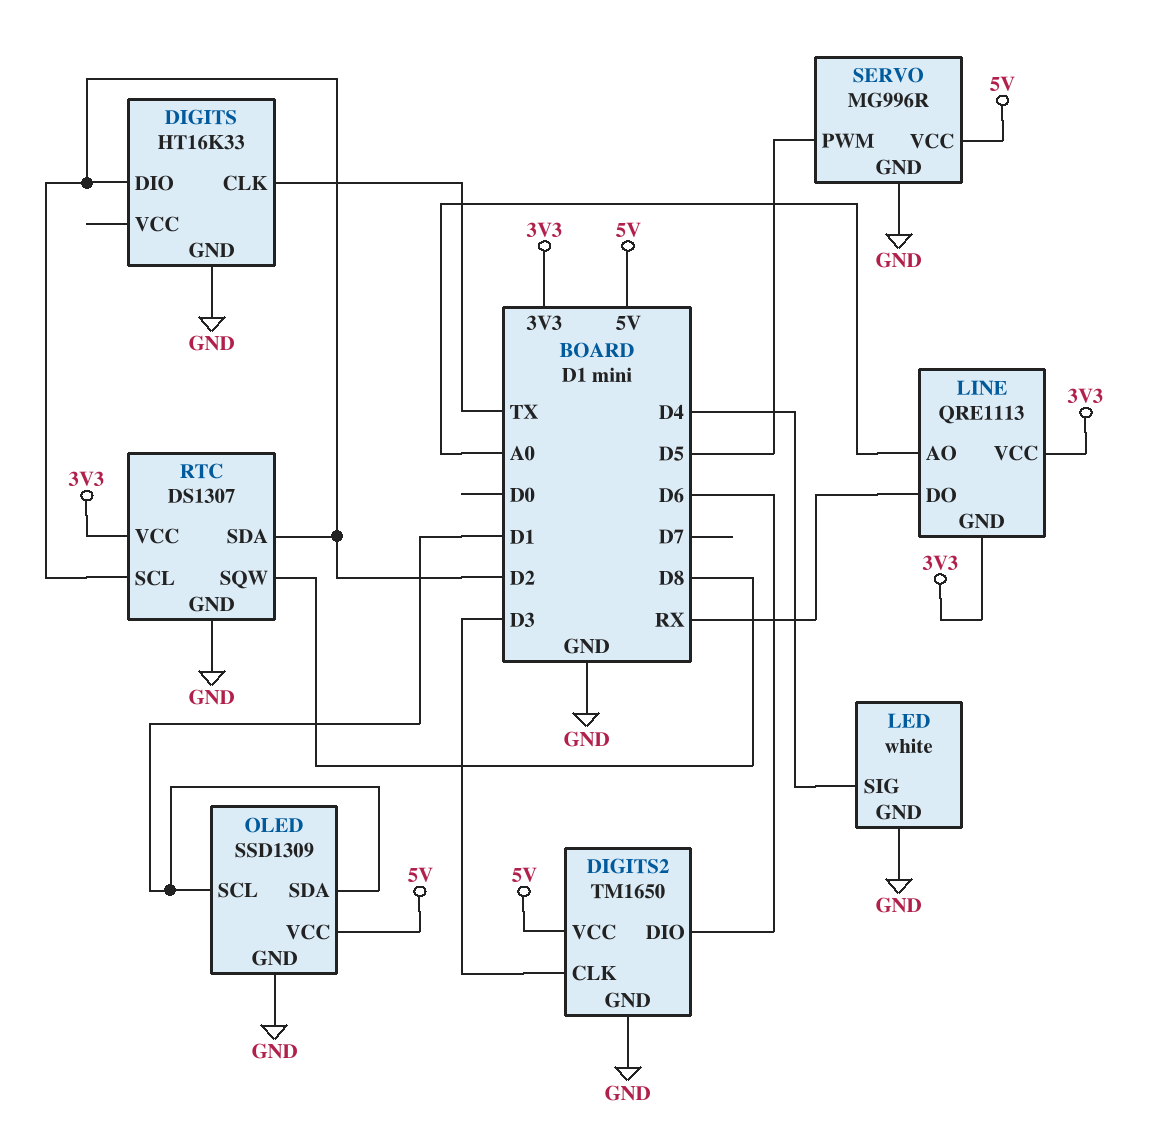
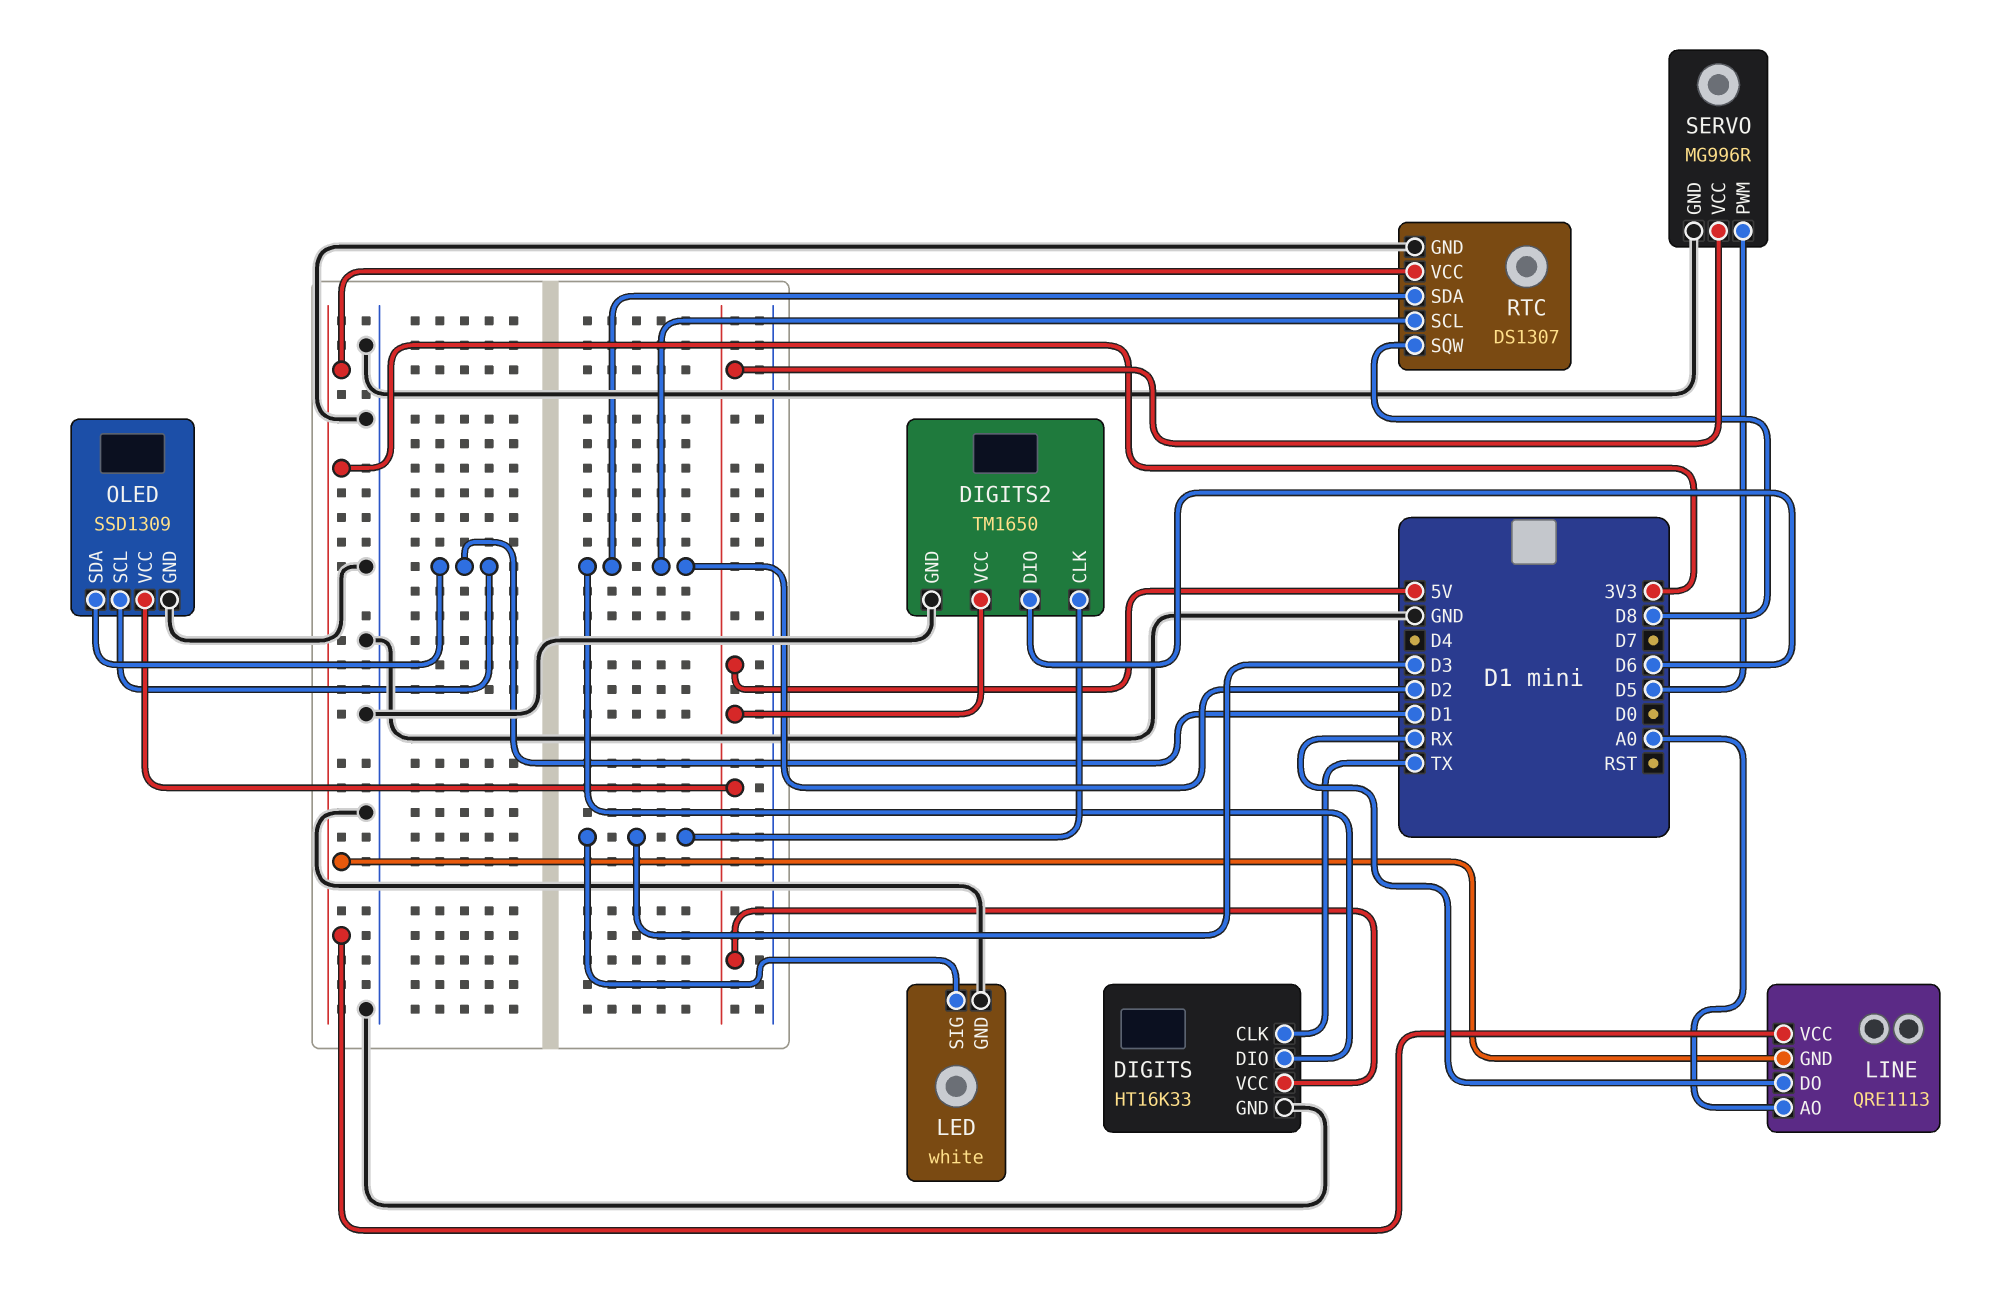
DIGITS pin VCC: none -> 5V
LED pin SIG: D4 -> D3

